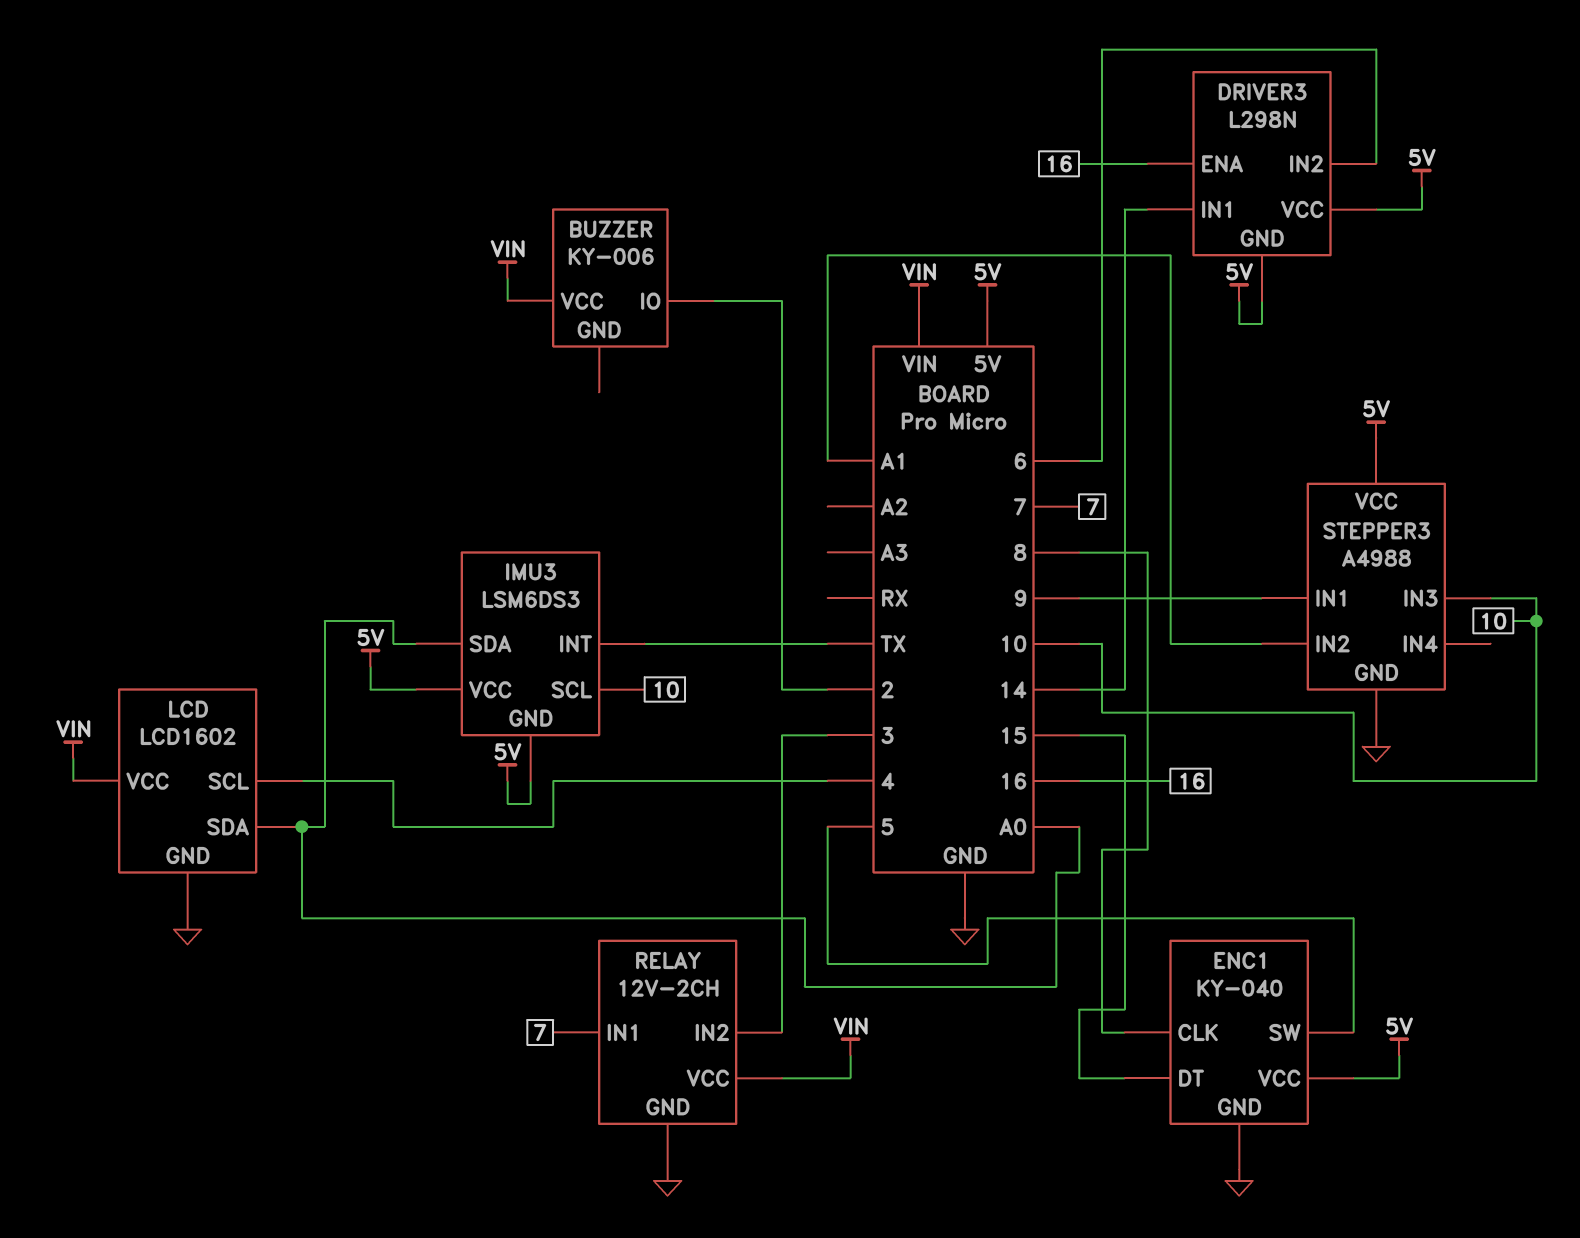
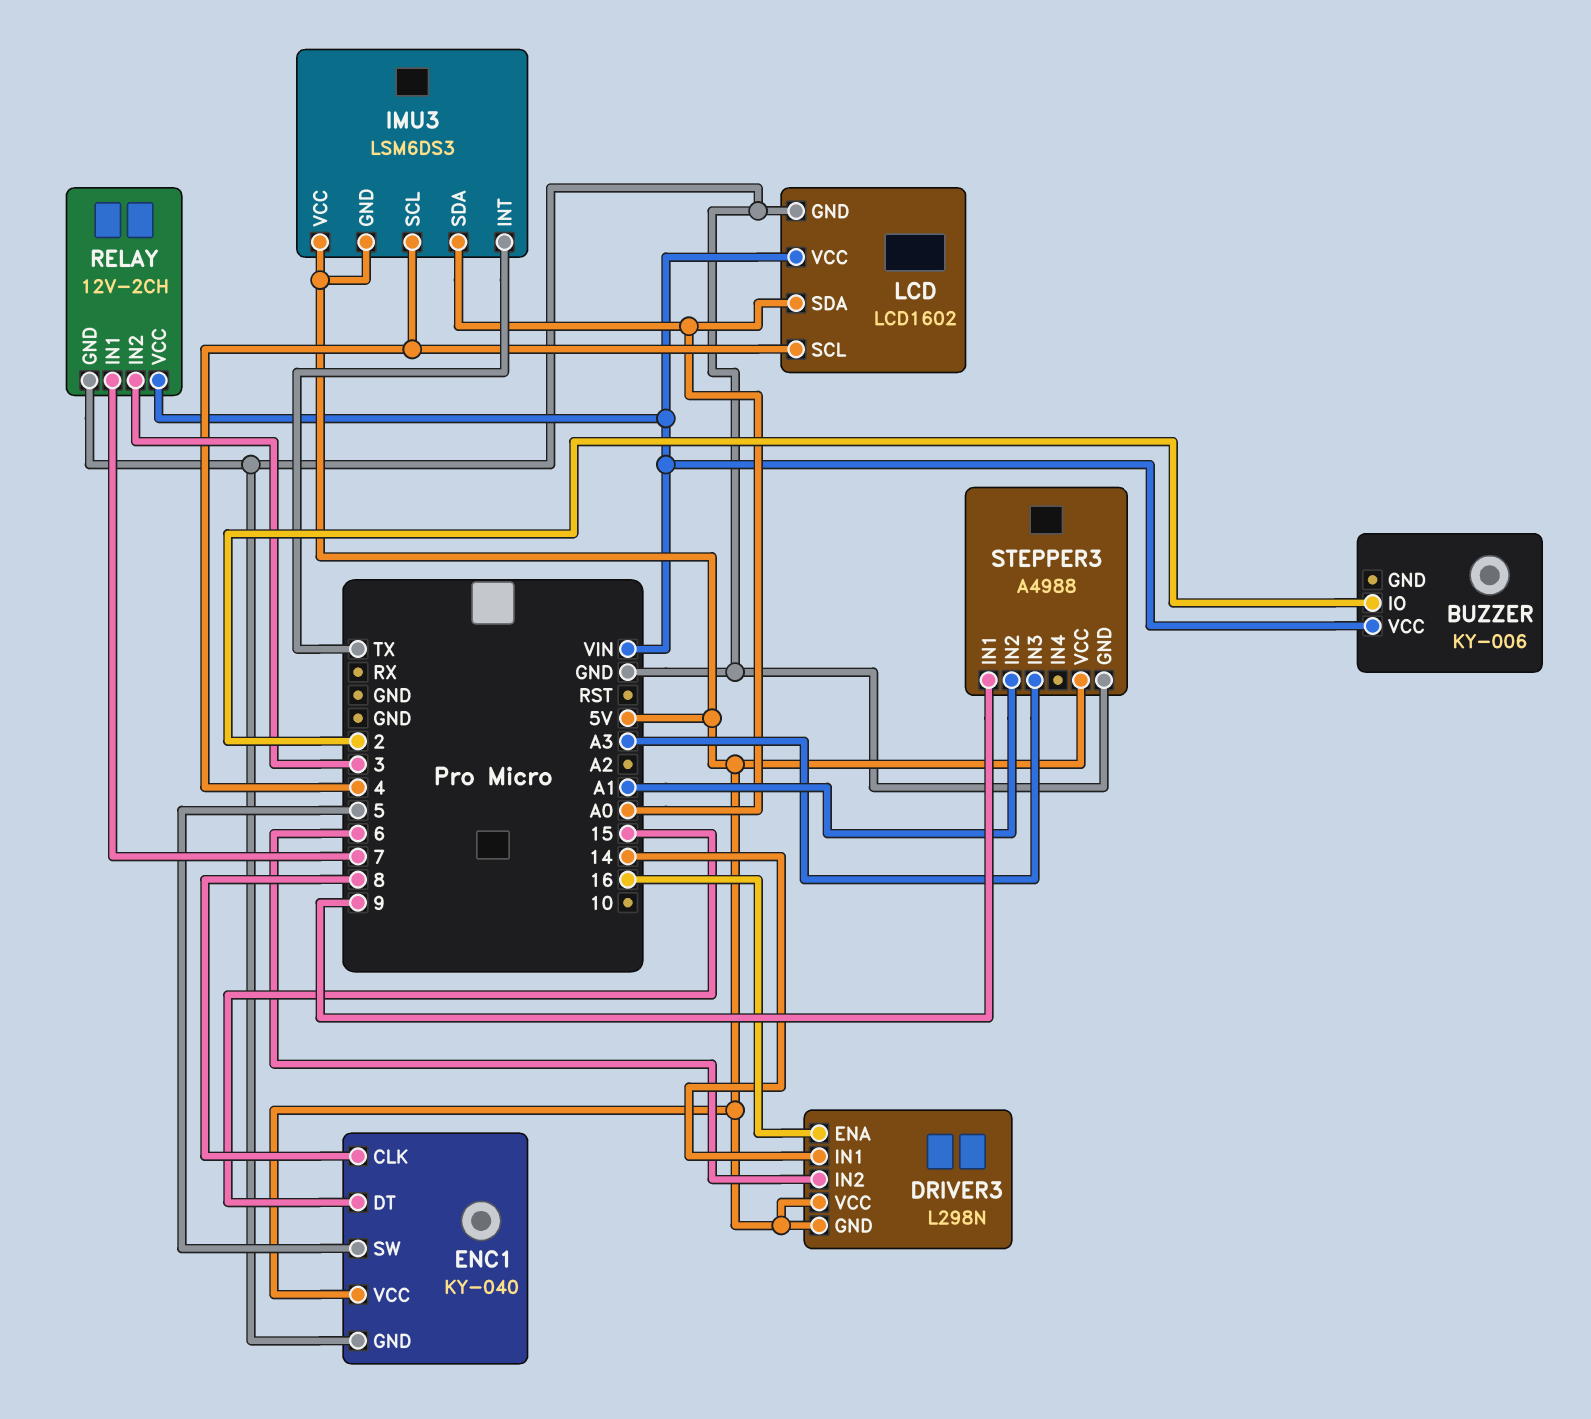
IMU3 pin SCL: 10 -> 4
STEPPER3 pin IN3: 10 -> A3

